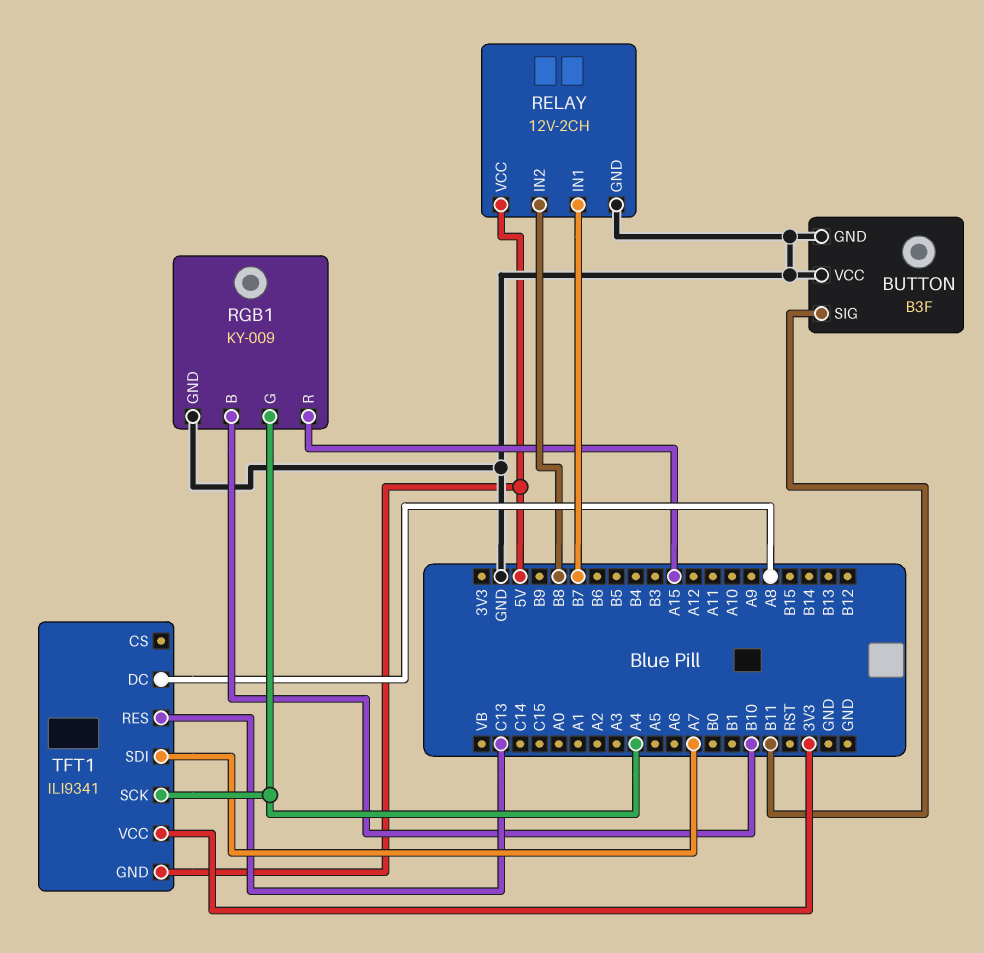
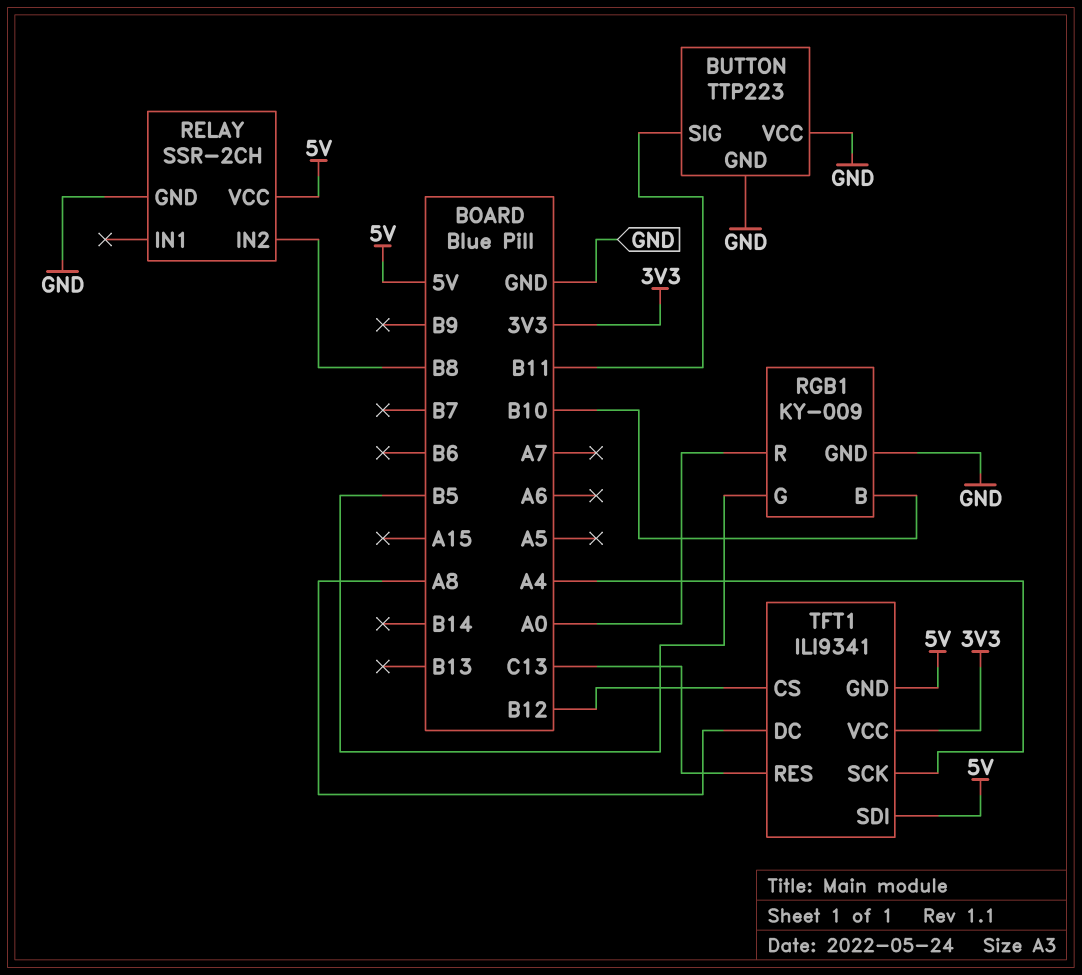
BUTTON: B3F -> TTP223
RELAY: 12V-2CH -> SSR-2CH
RELAY pin IN1: B7 -> none
RGB1 pin G: A4 -> B5
RGB1 pin R: A15 -> A0
TFT1 pin CS: none -> B12
TFT1 pin SDI: A7 -> 5V

